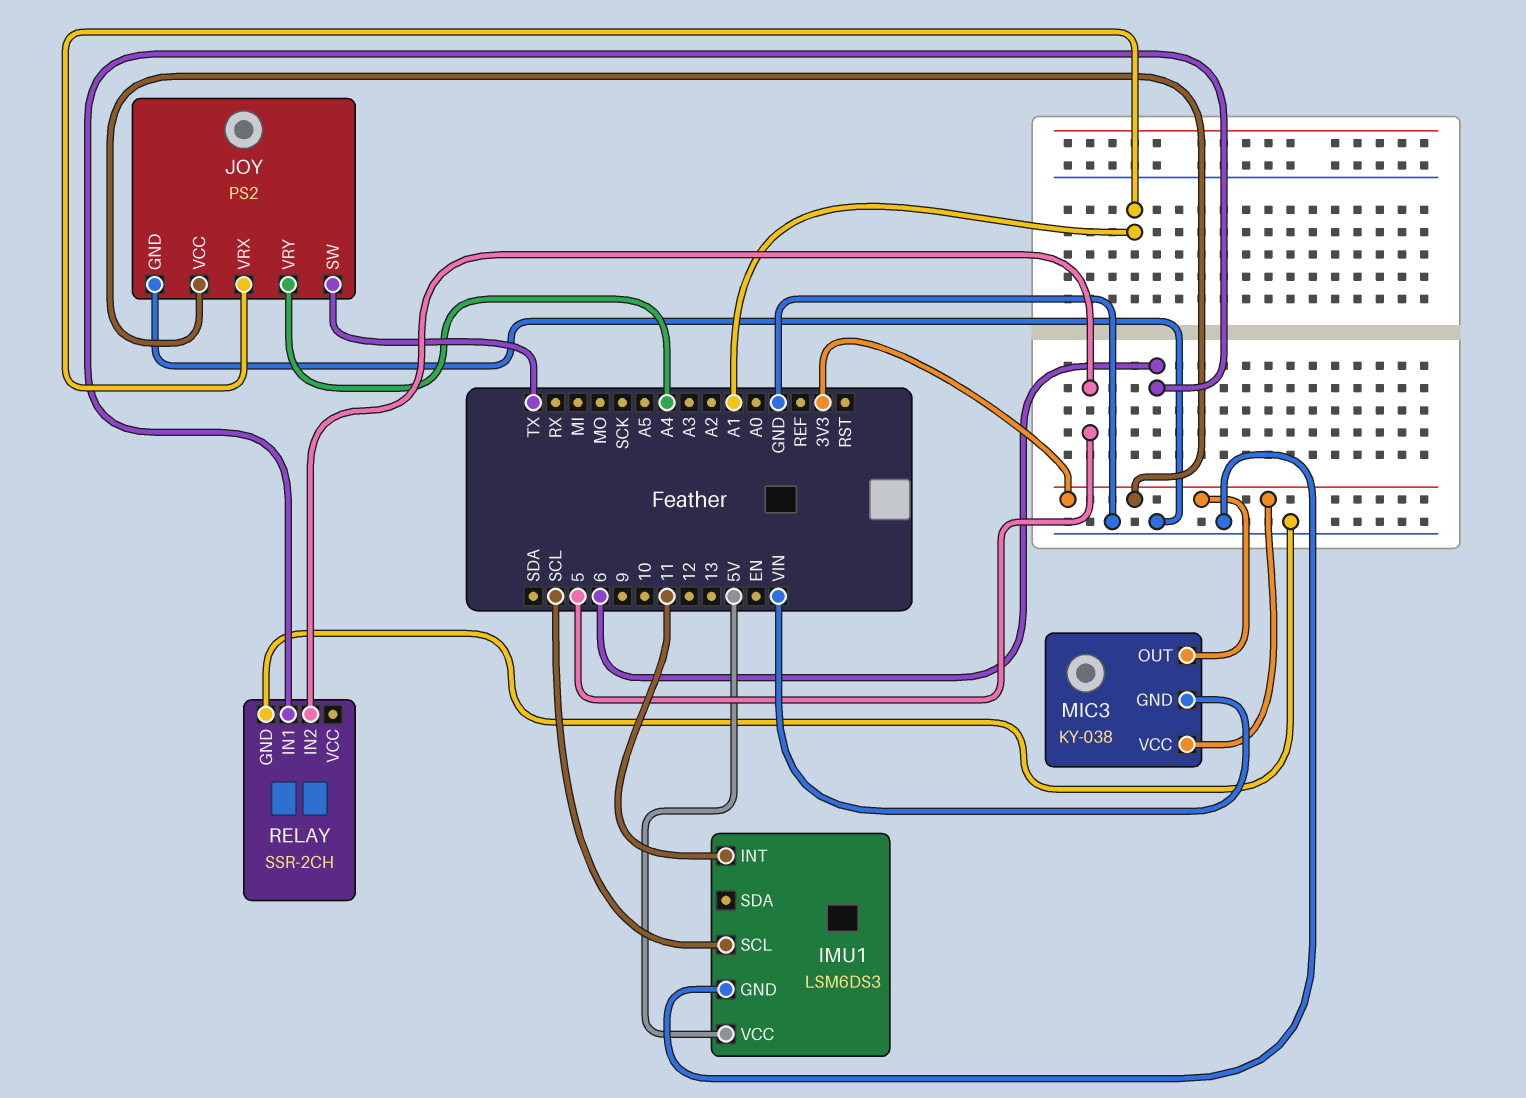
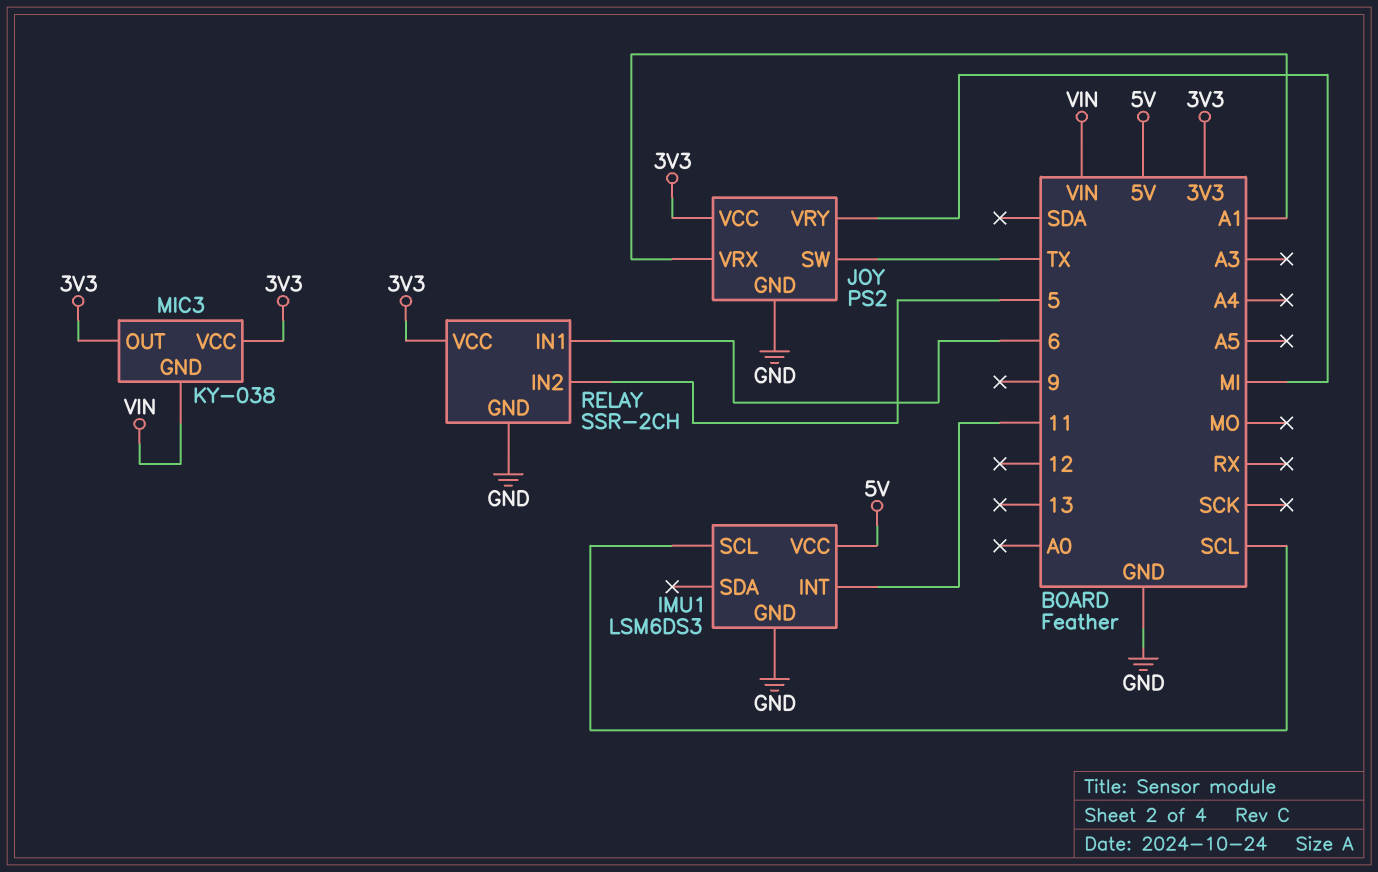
JOY pin VRY: A4 -> MI
RELAY pin VCC: none -> 3V3

